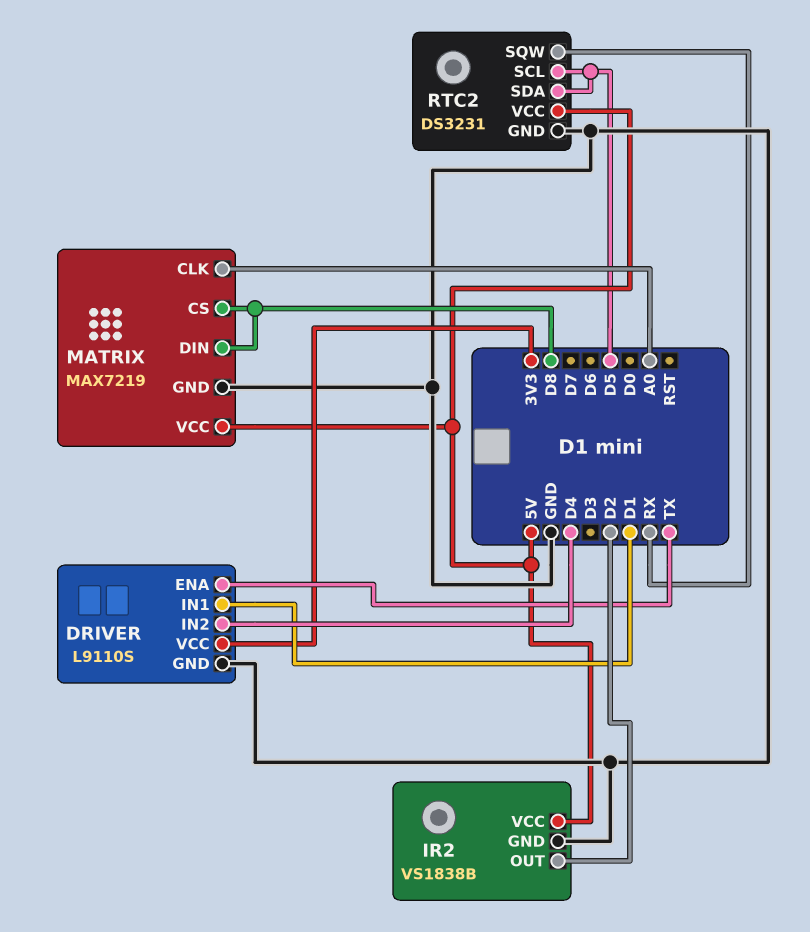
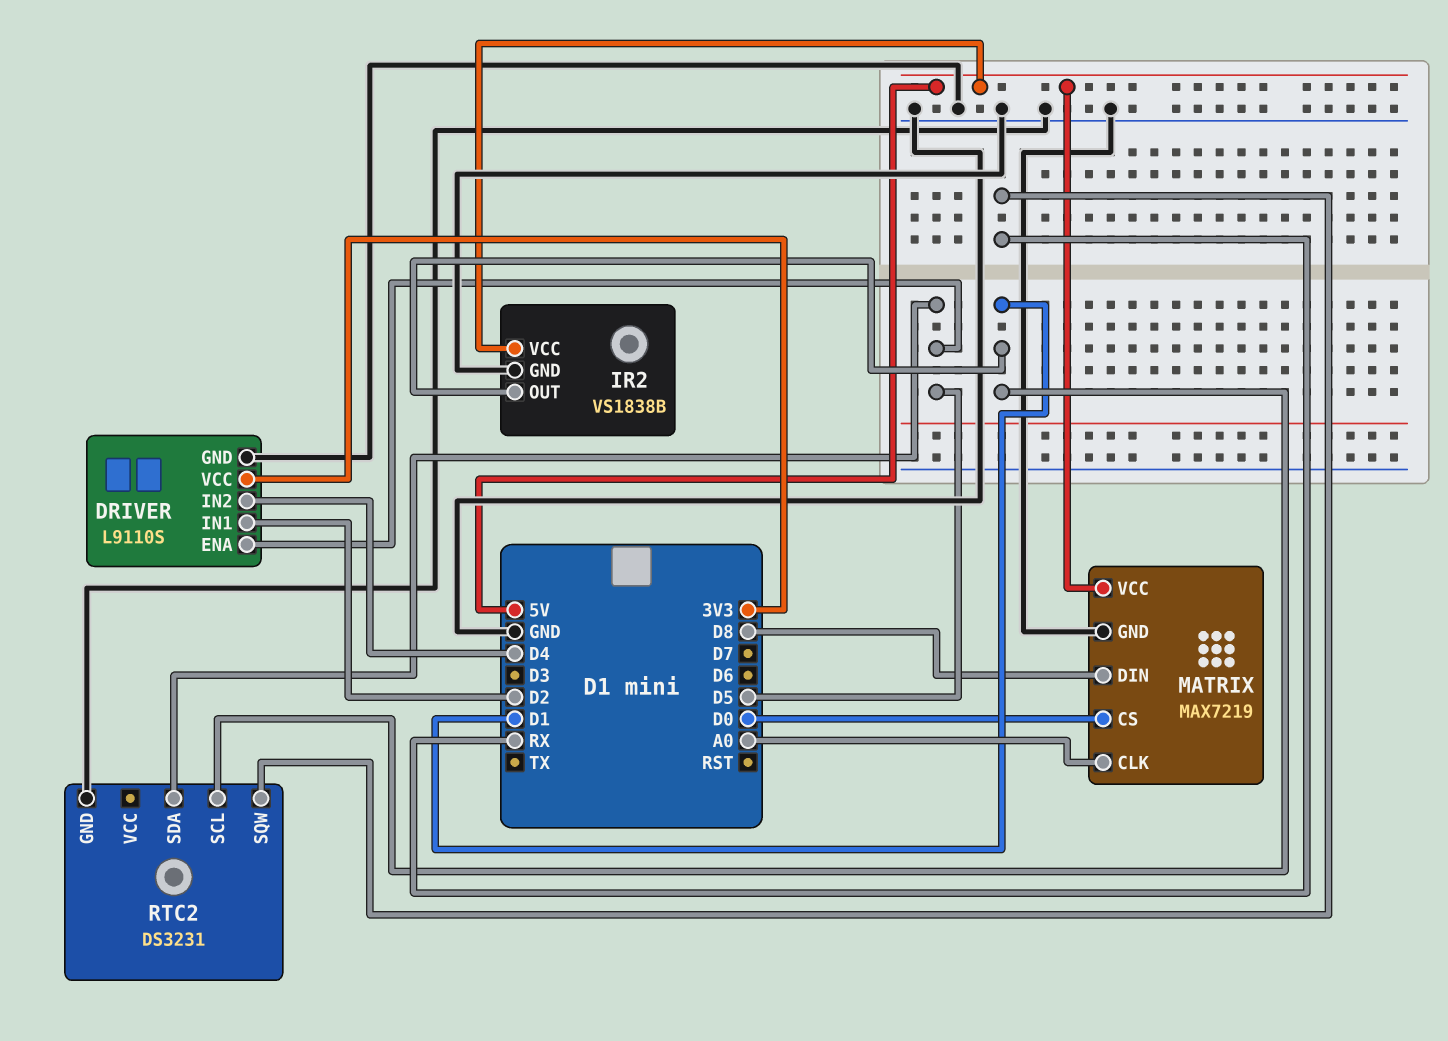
DRIVER pin ENA: TX -> D5
DRIVER pin IN1: D1 -> D2
IR2 pin OUT: D2 -> D1
MATRIX pin CS: D8 -> D0
RTC2 pin SCL: D5 -> D1
RTC2 pin VCC: 5V -> none

